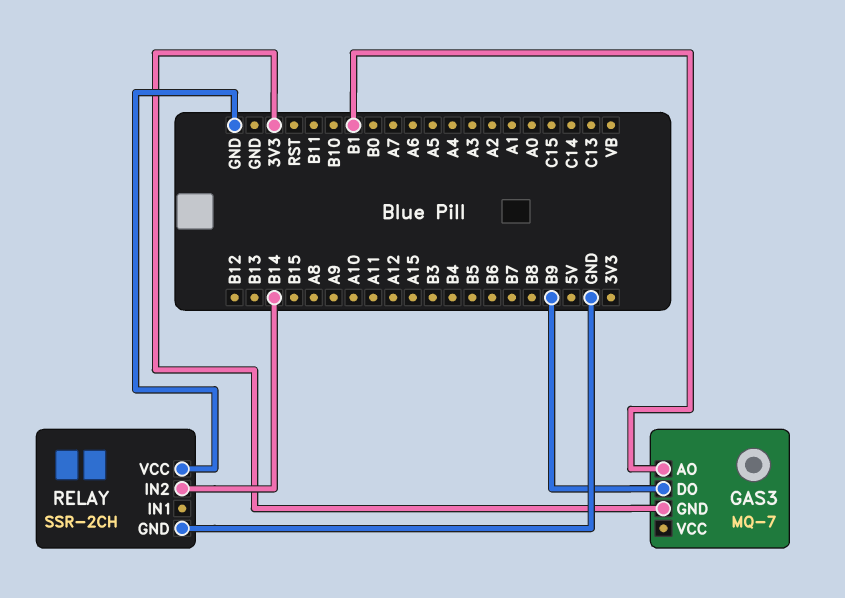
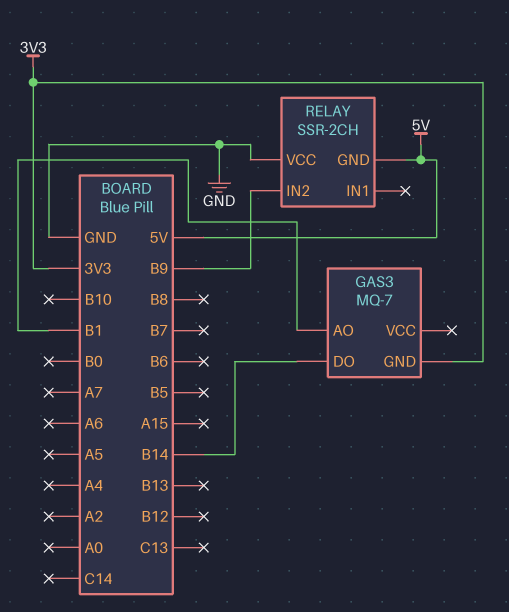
GAS3 pin DO: B9 -> B14
RELAY pin GND: GND -> 5V
RELAY pin IN2: B14 -> B9

